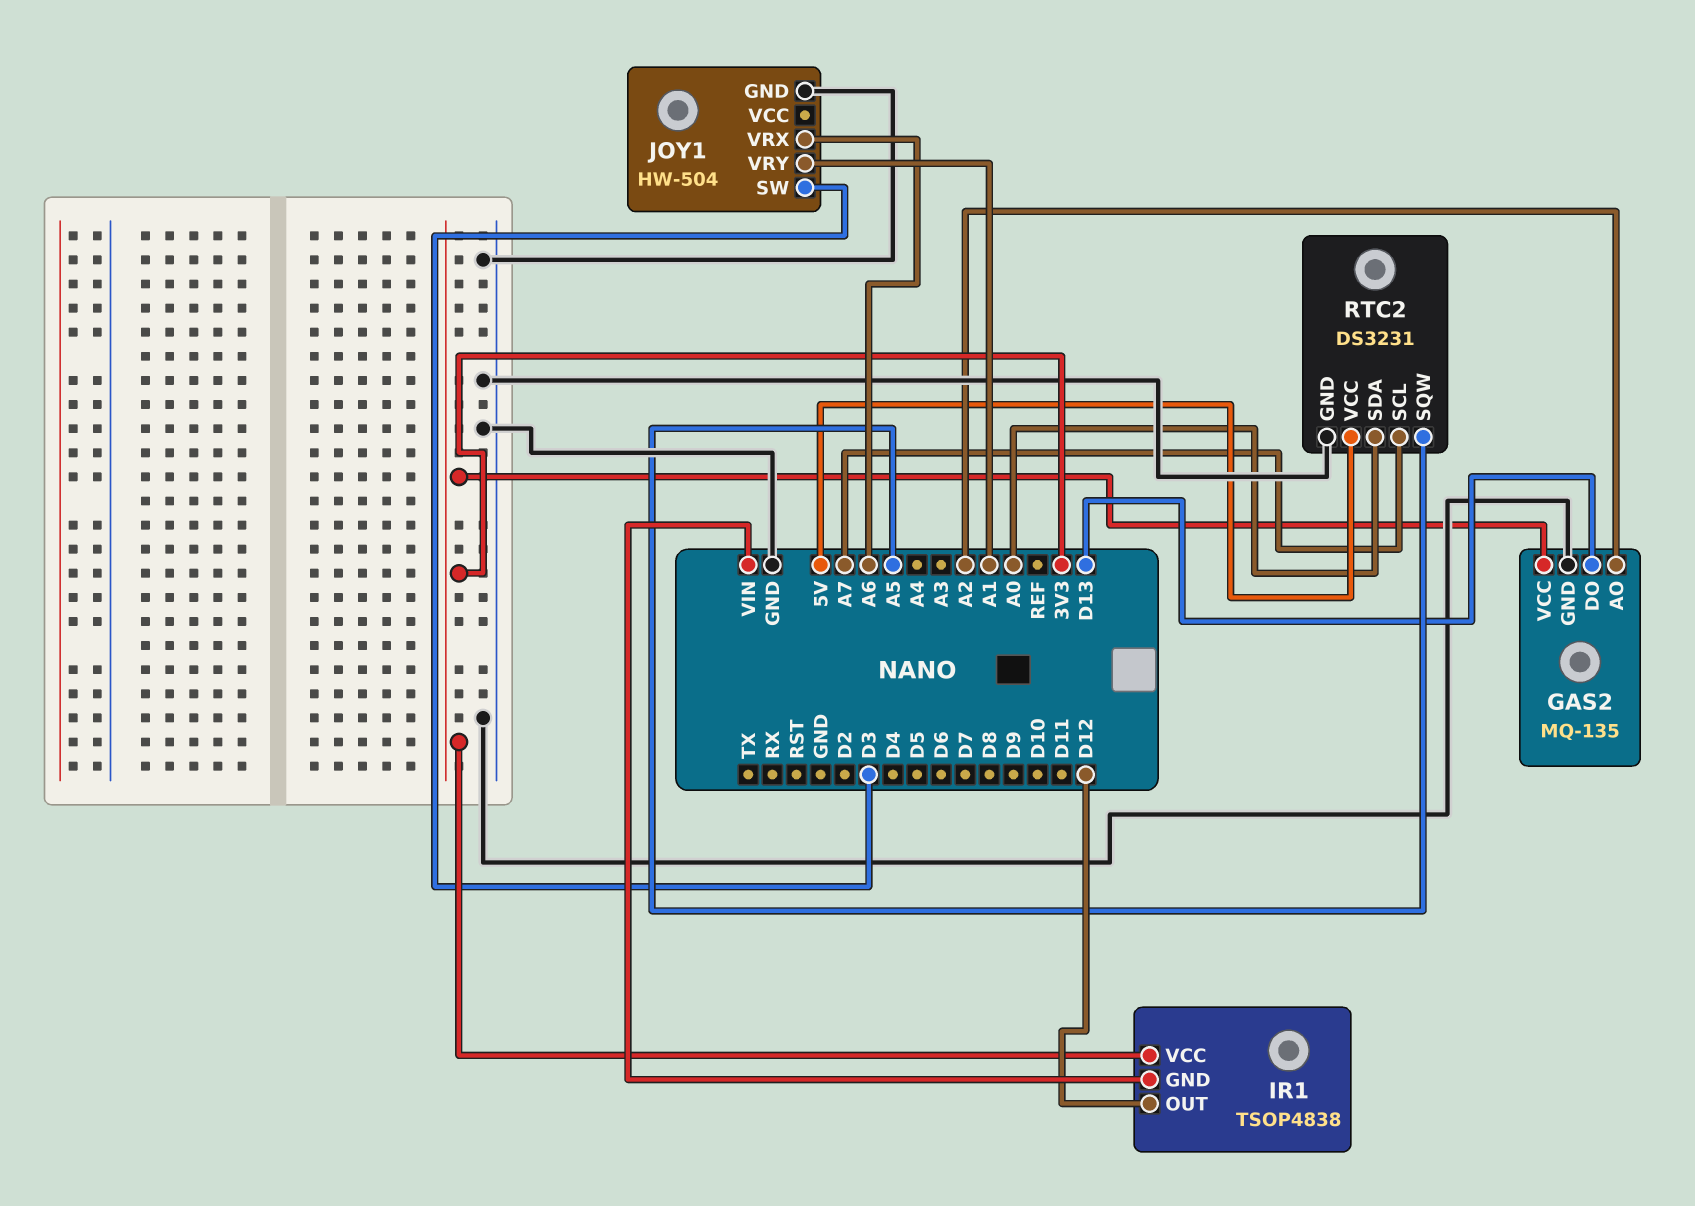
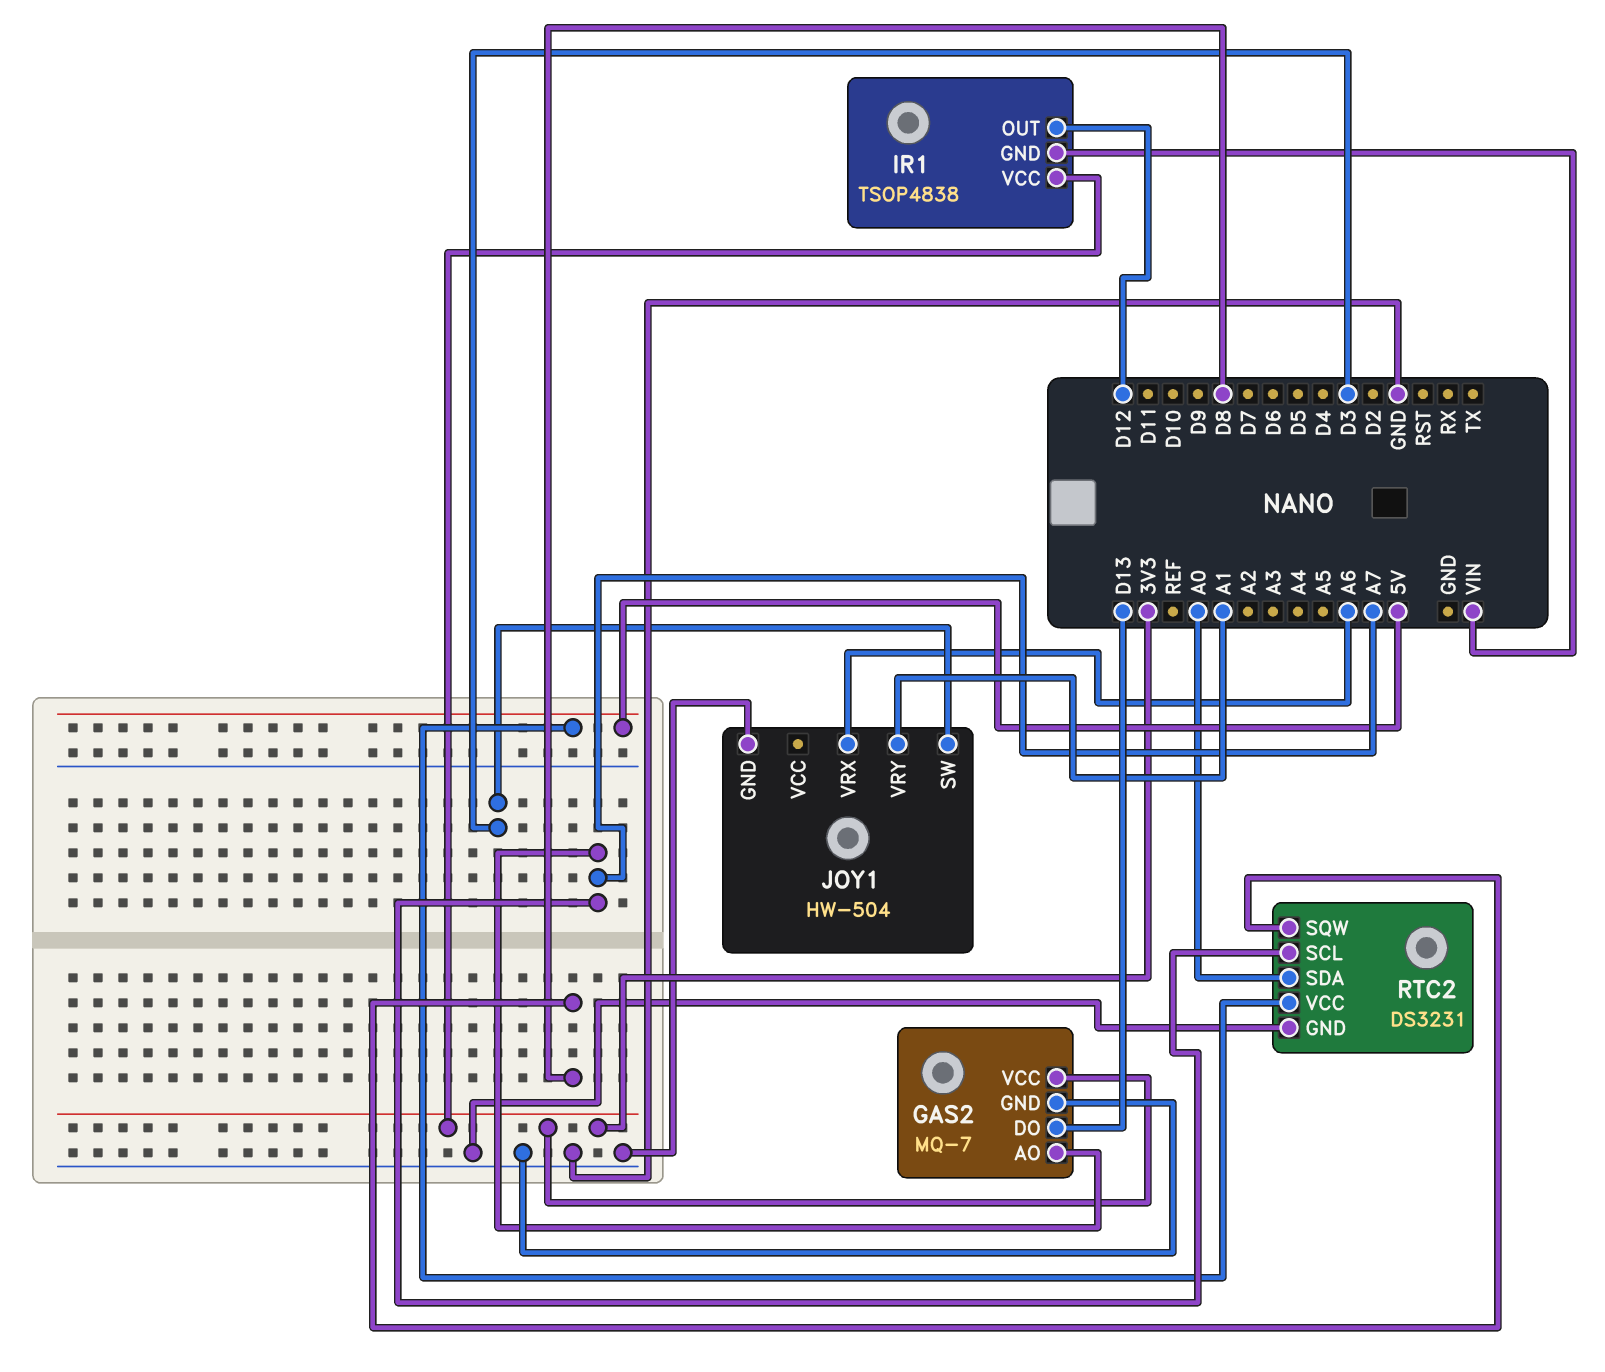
GAS2: MQ-135 -> MQ-7
GAS2 pin AO: A2 -> A7
RTC2 pin SQW: A5 -> D8

